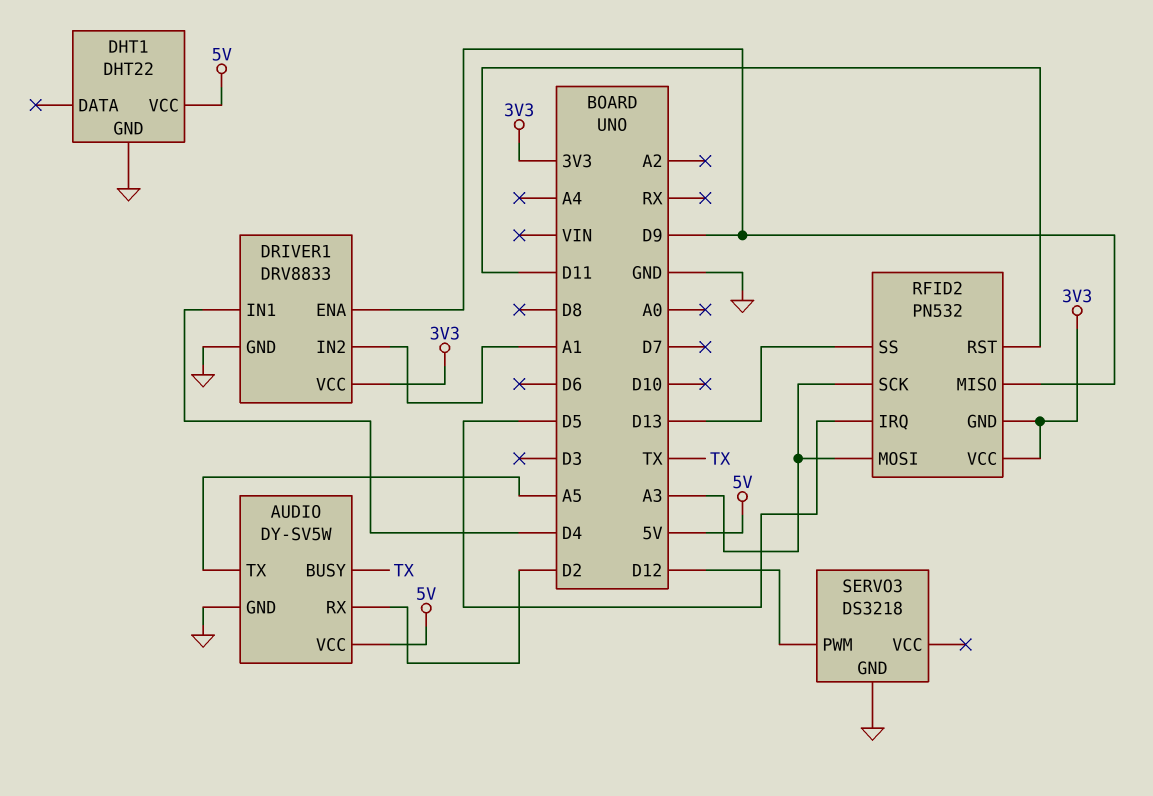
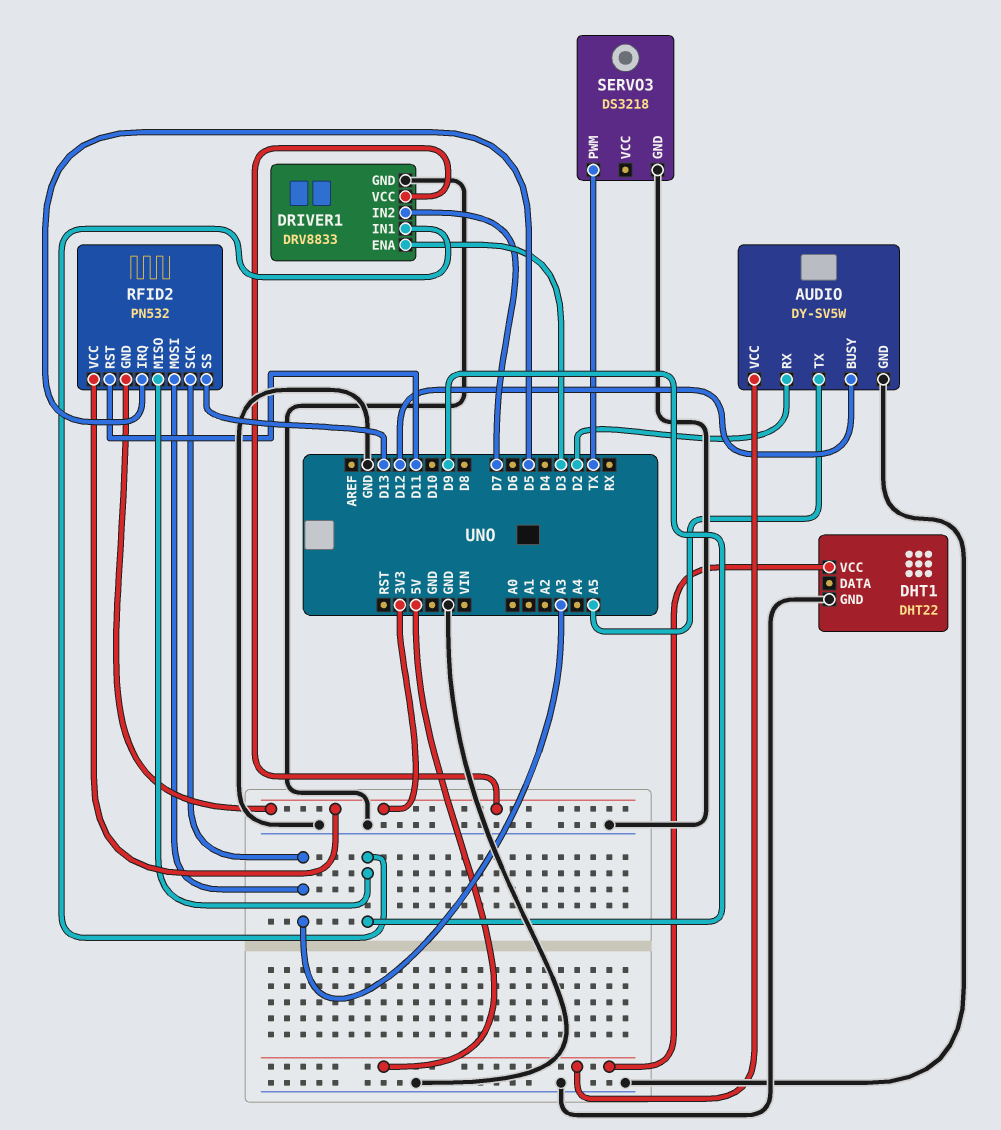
AUDIO pin BUSY: TX -> D12
DRIVER1 pin ENA: D9 -> D3
DRIVER1 pin IN1: D4 -> D9
DRIVER1 pin IN2: A1 -> D7
SERVO3 pin PWM: D12 -> TX

